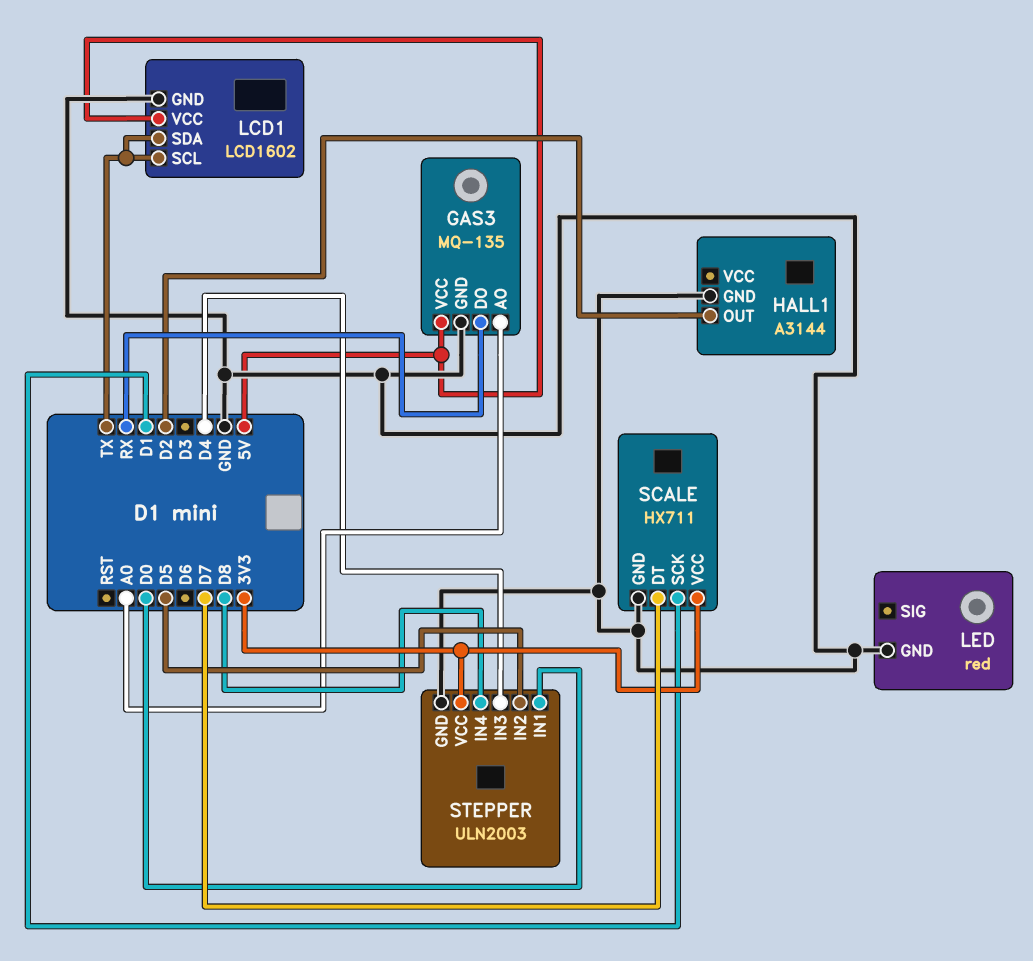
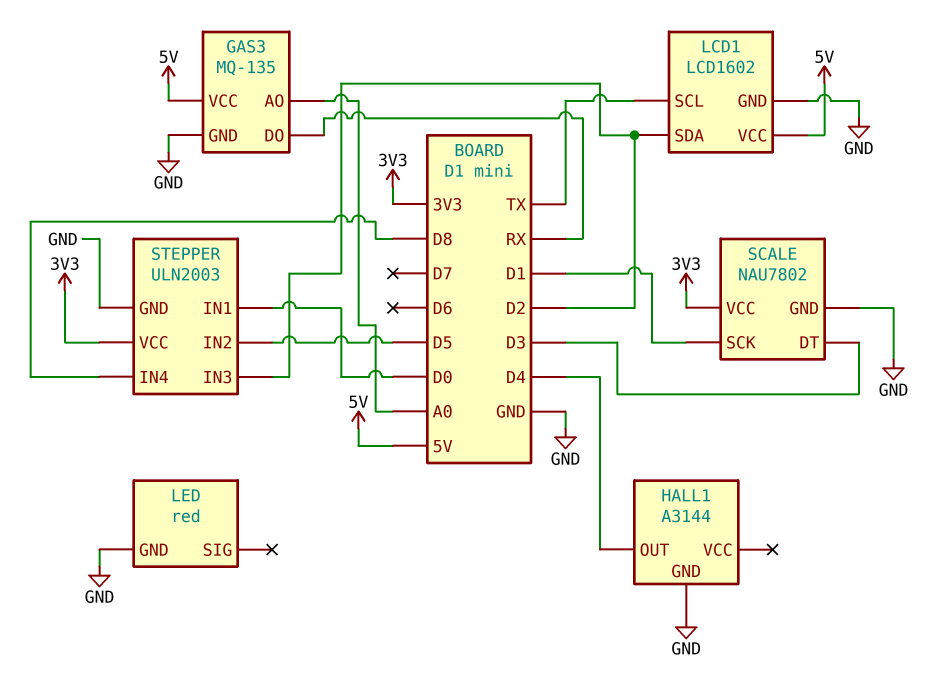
HALL1 pin OUT: D2 -> D4
LCD1 pin SDA: TX -> D2
SCALE: HX711 -> NAU7802
SCALE pin DT: D7 -> D3
STEPPER pin IN3: D4 -> D2

